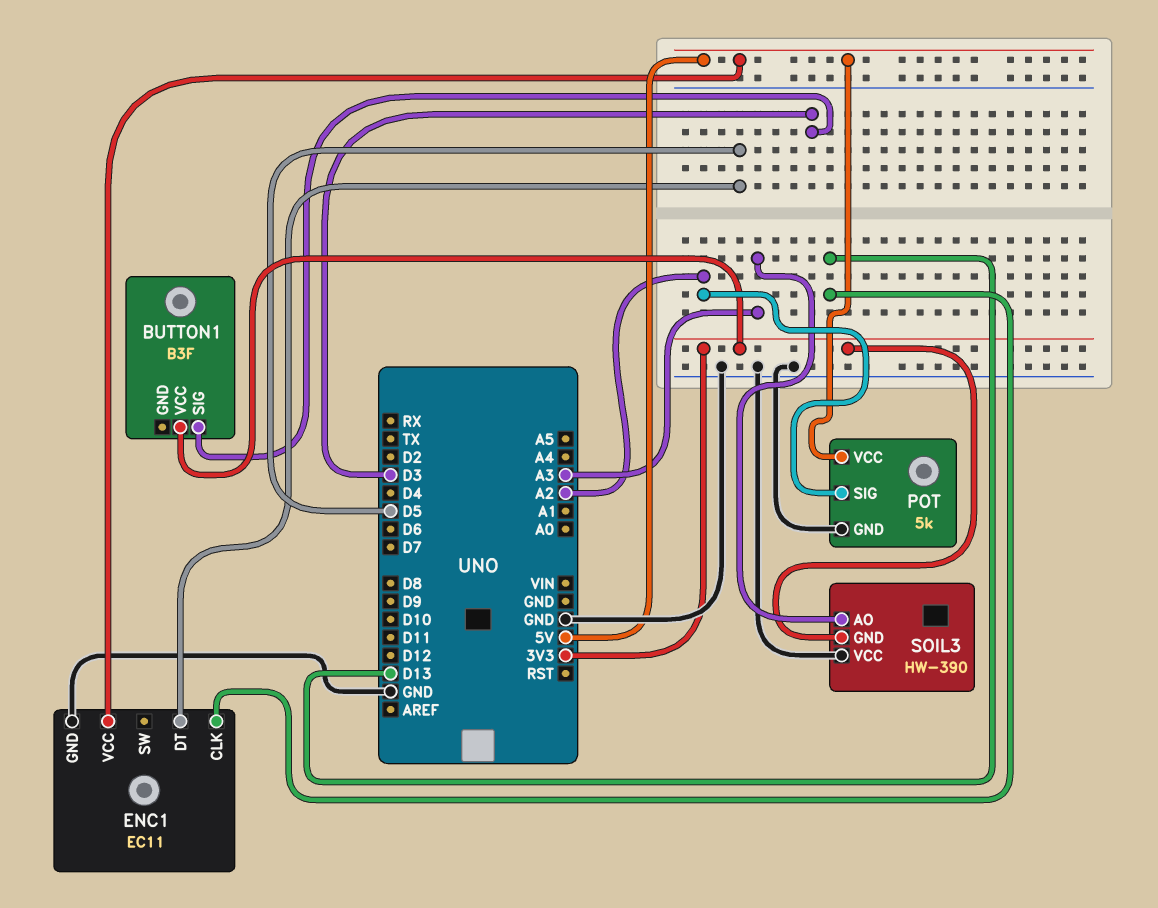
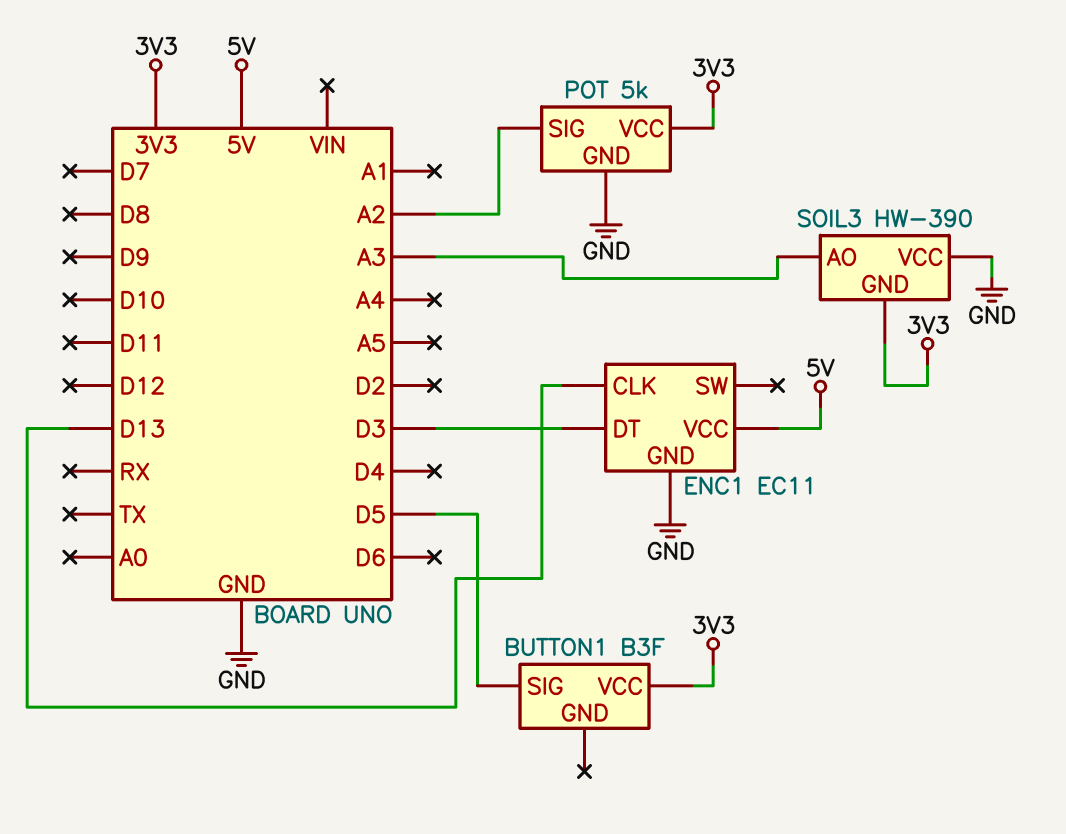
BUTTON1 pin SIG: D3 -> D5
ENC1 pin DT: D5 -> D3
POT pin VCC: 5V -> 3V3

